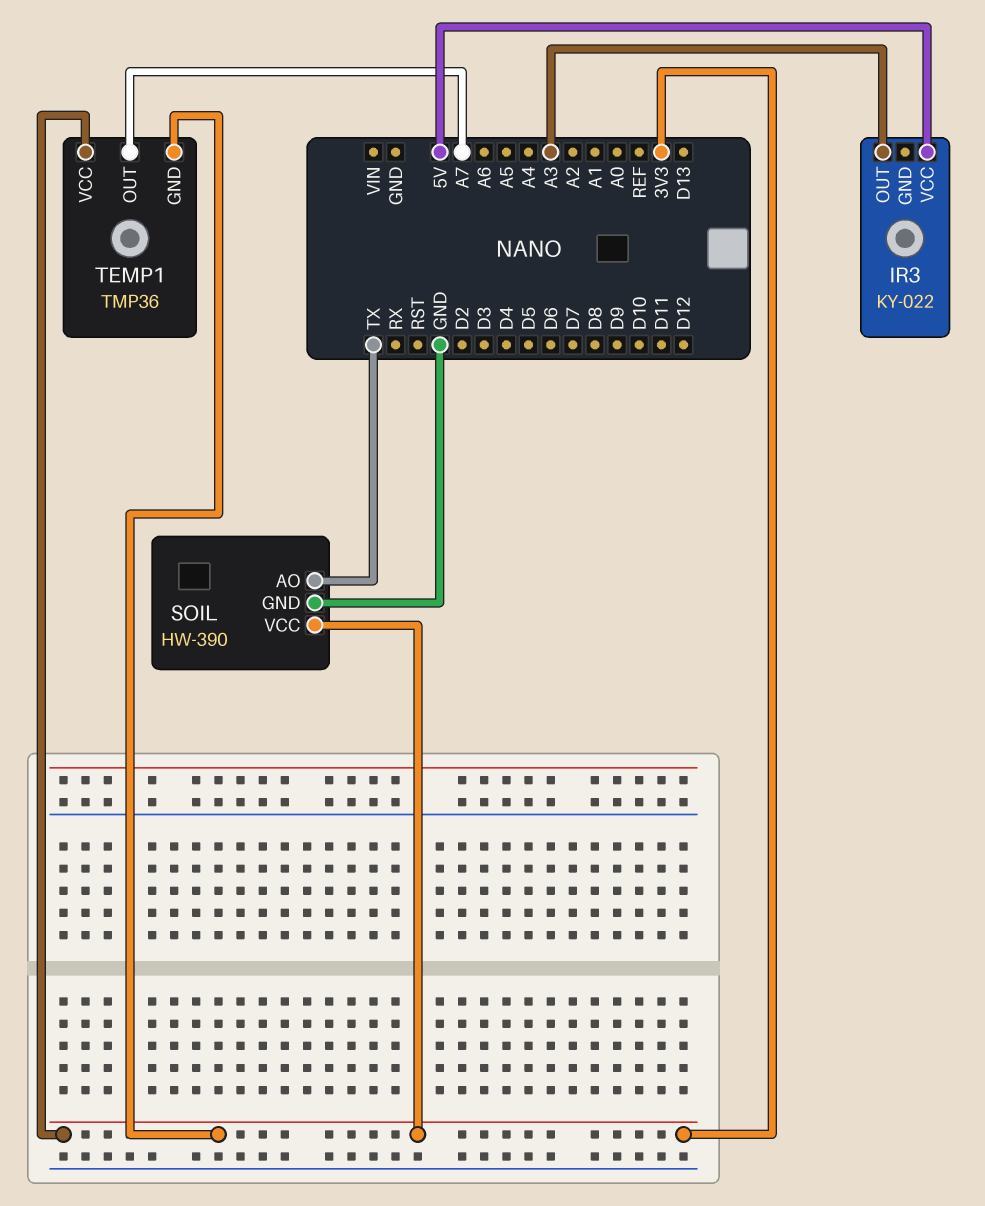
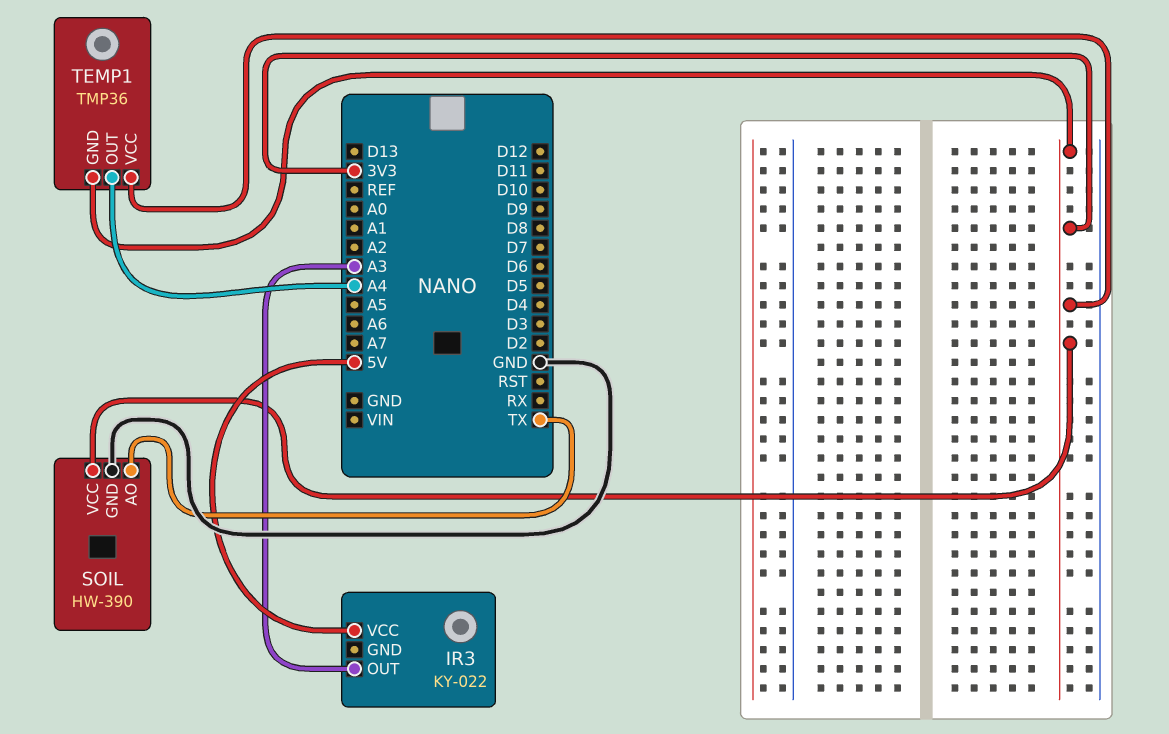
TEMP1 pin OUT: A7 -> A4

